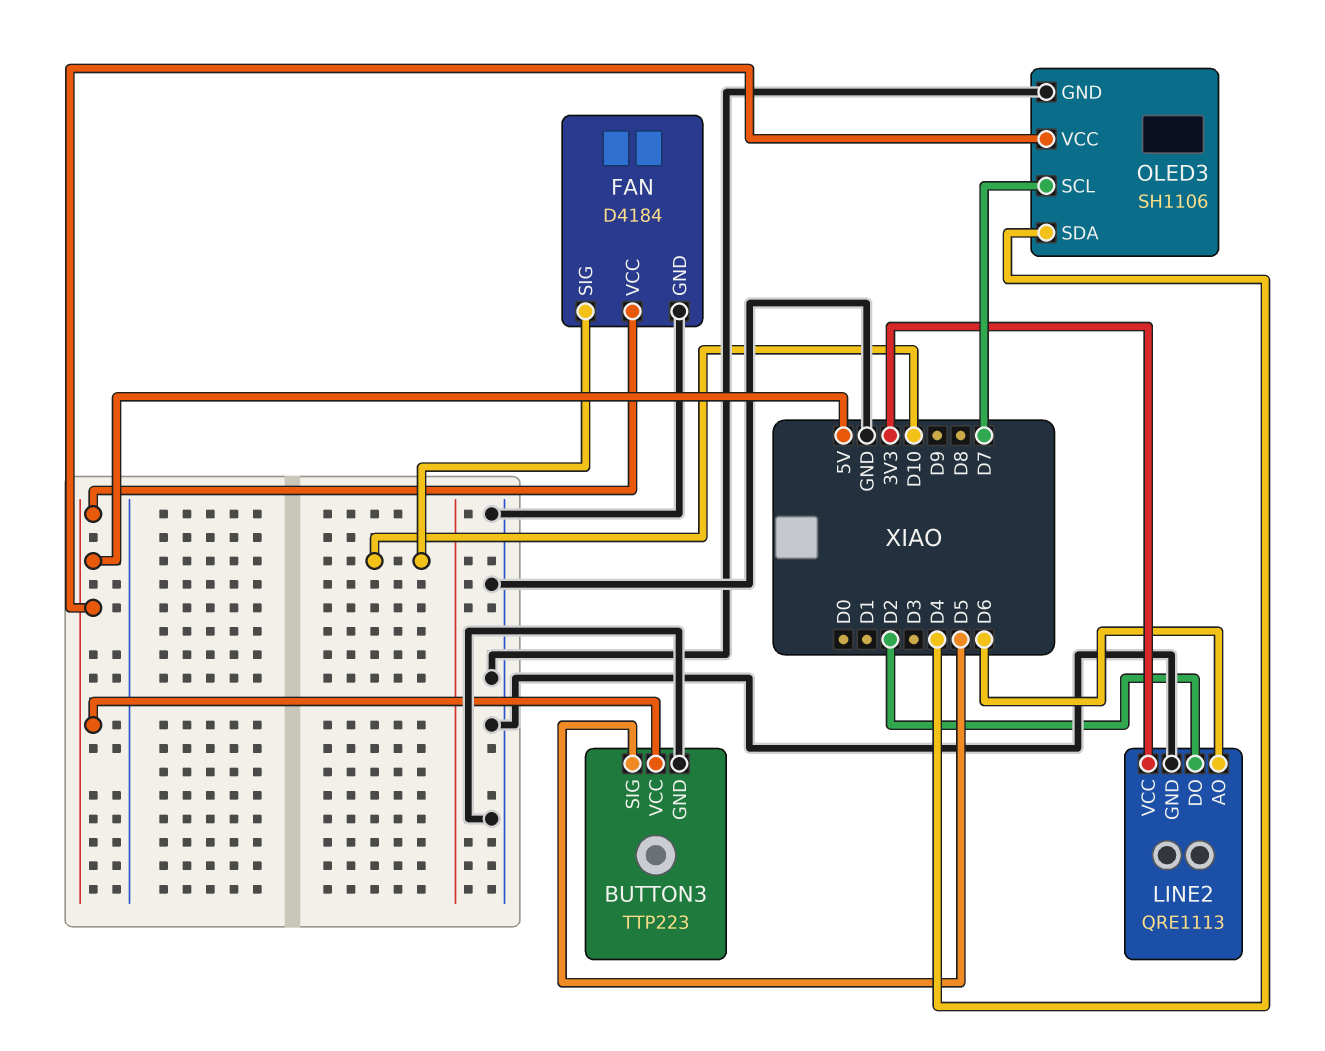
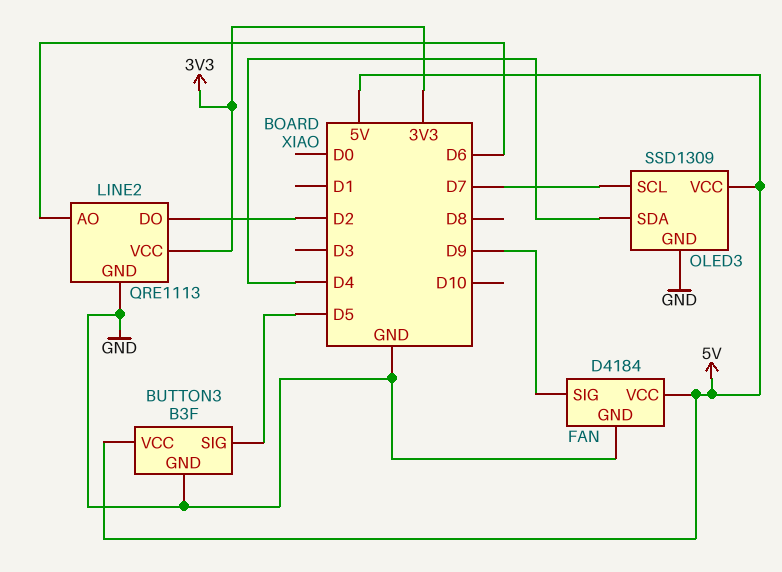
BUTTON3: TTP223 -> B3F
FAN pin SIG: D10 -> D9
OLED3: SH1106 -> SSD1309

